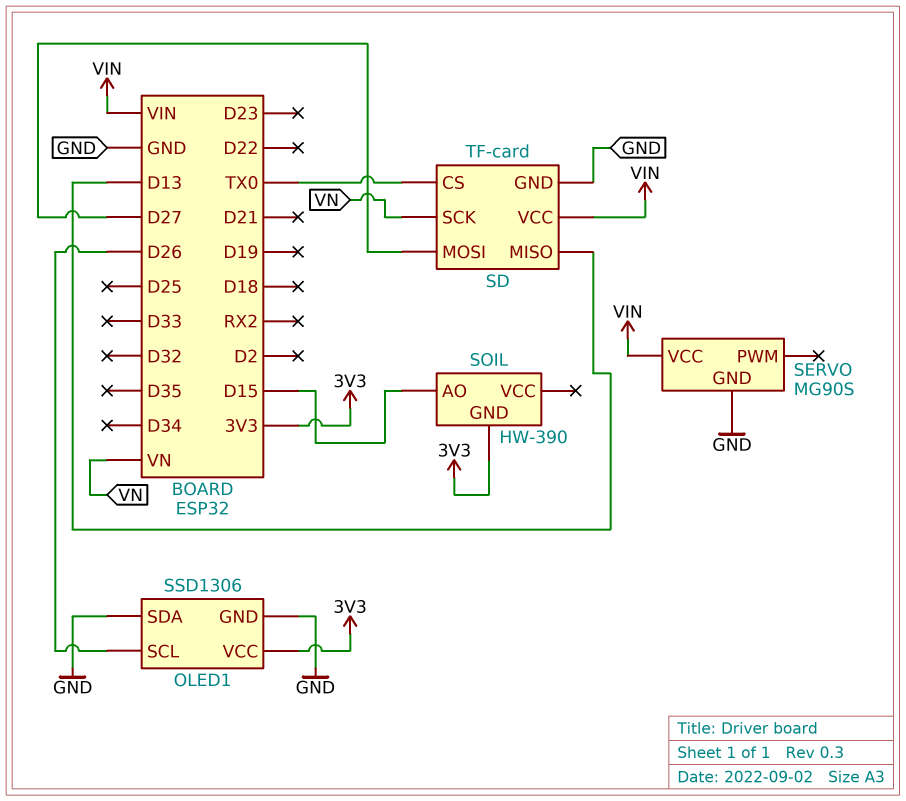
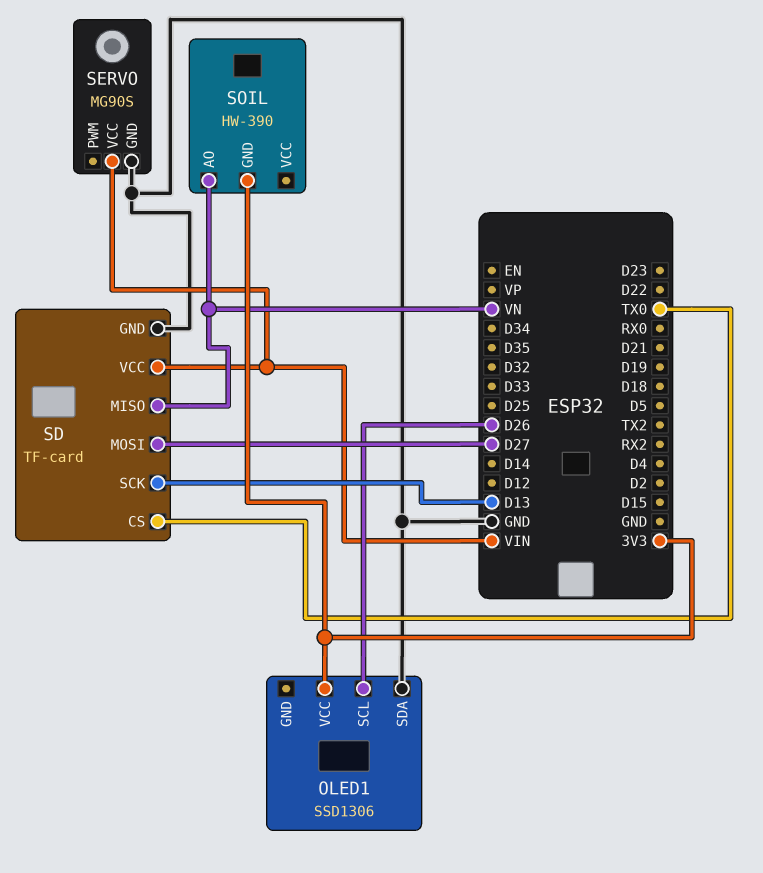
OLED1 pin GND: GND -> none
SD pin MISO: D13 -> VN
SD pin SCK: VN -> D13
SOIL pin AO: D15 -> VN

